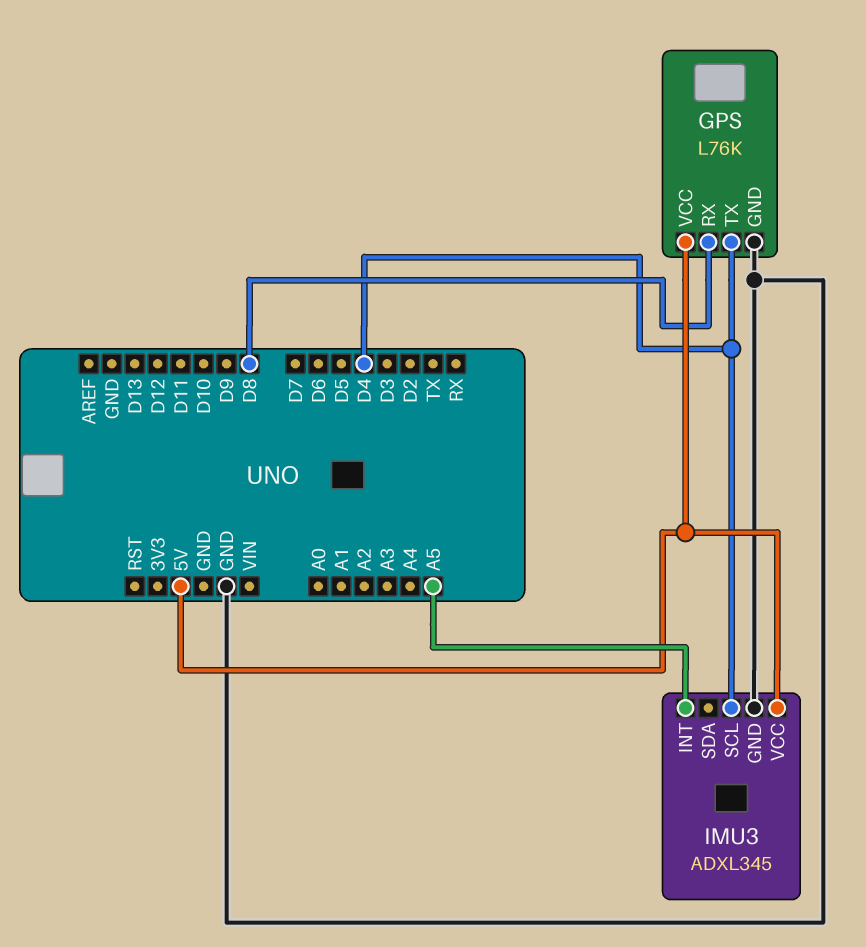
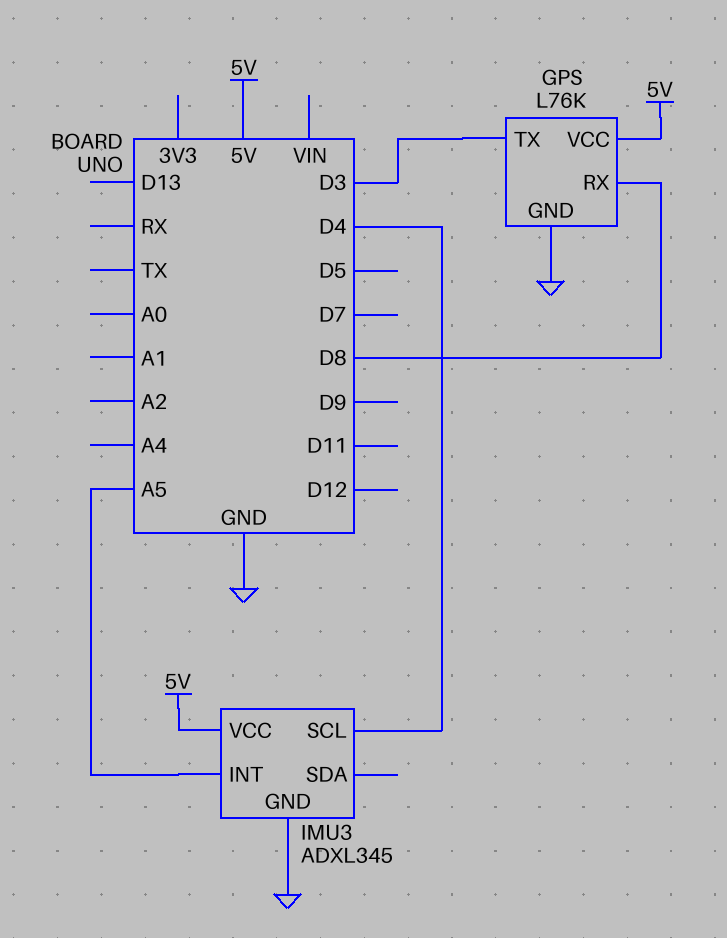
GPS pin TX: D4 -> D3

